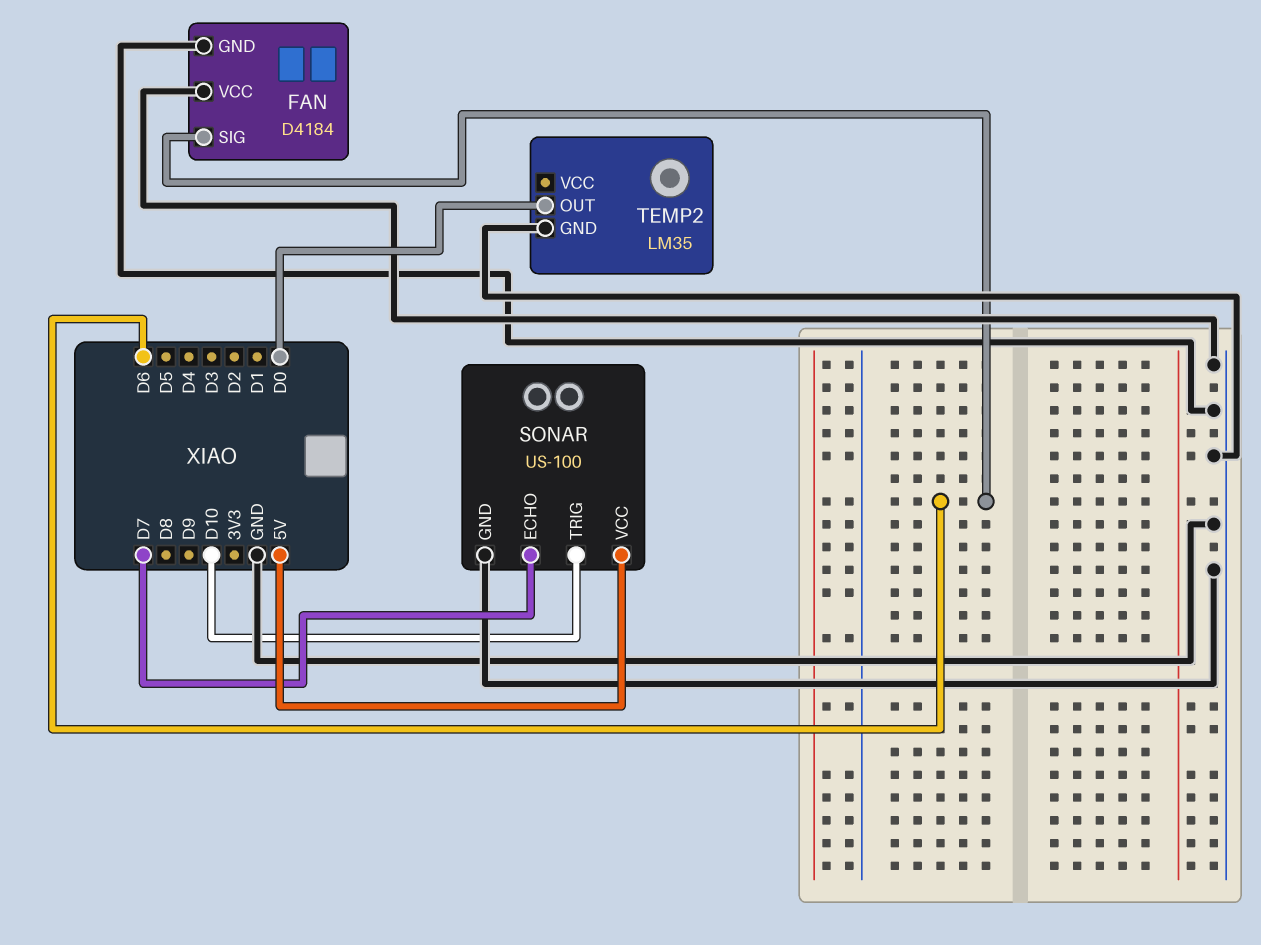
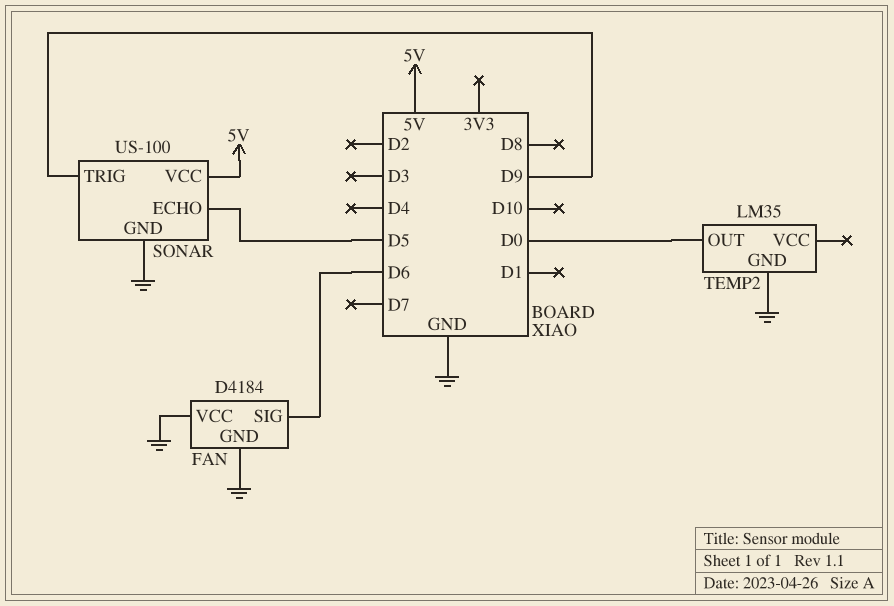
SONAR pin ECHO: D7 -> D5
SONAR pin TRIG: D10 -> D9

